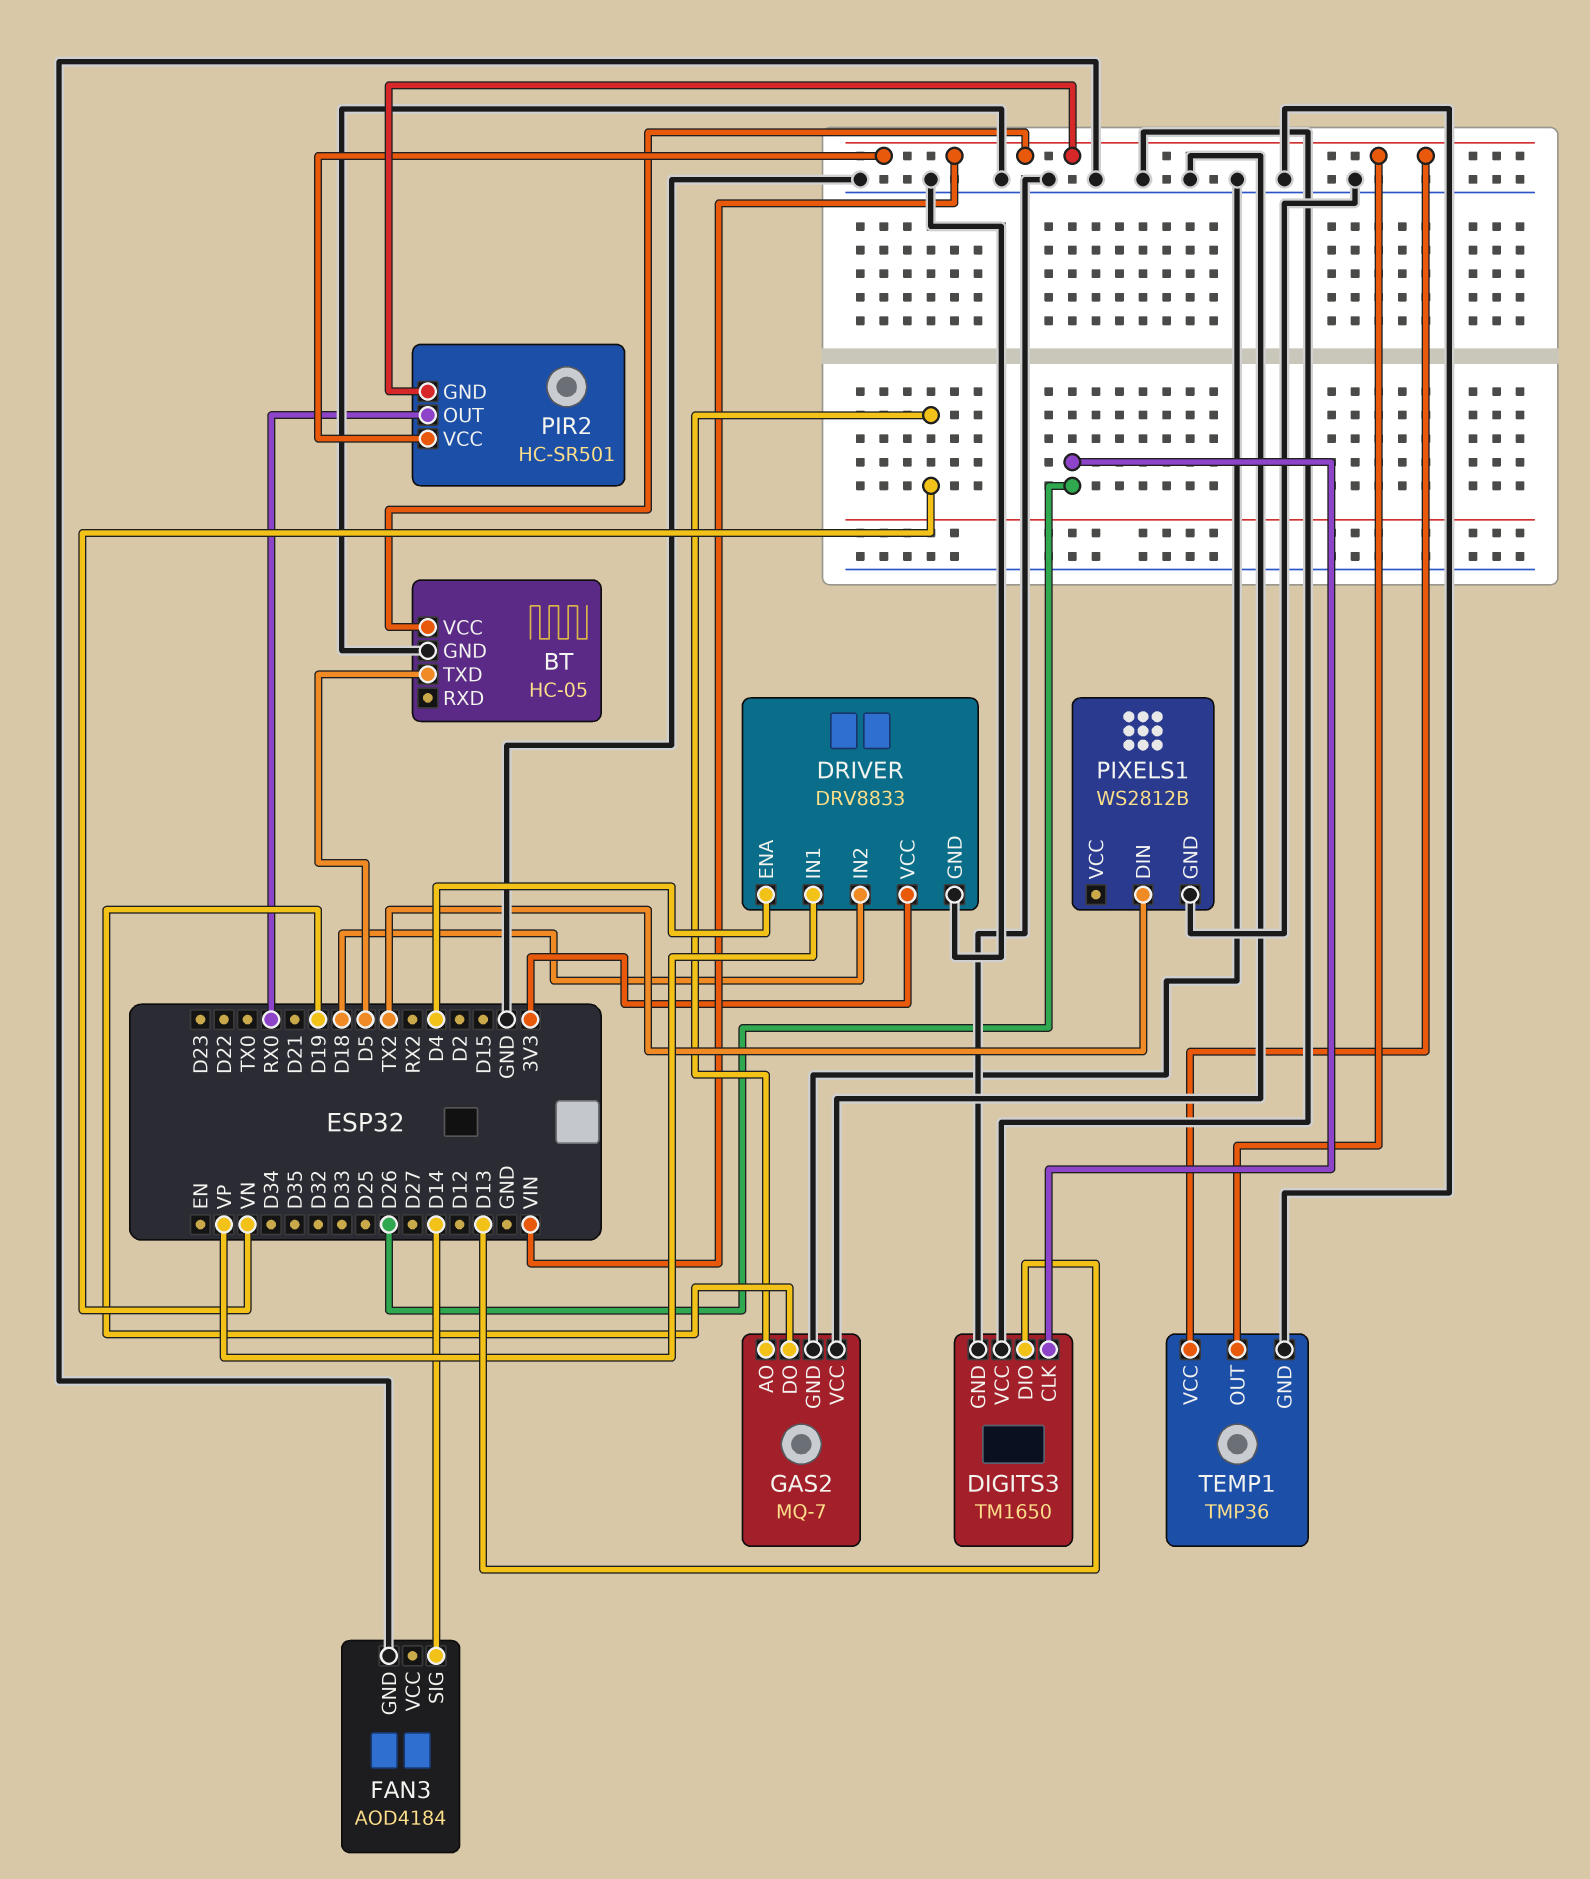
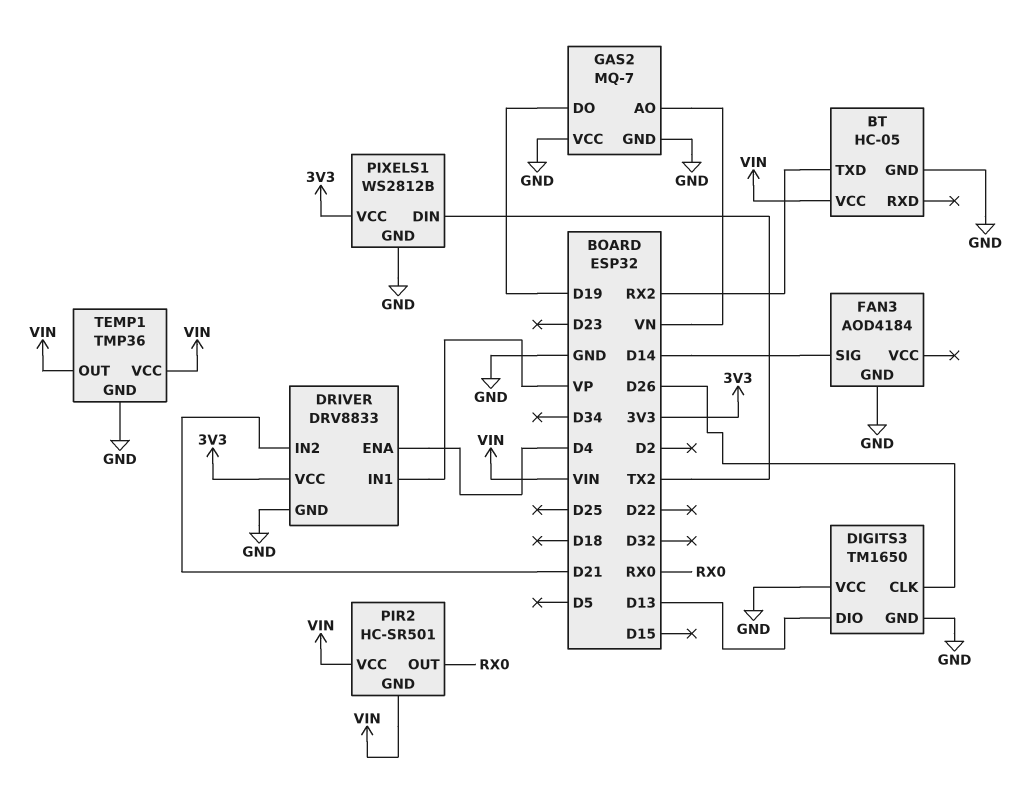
BT pin TXD: D5 -> RX2
DRIVER pin IN2: D18 -> D21
PIXELS1 pin VCC: none -> 3V3

